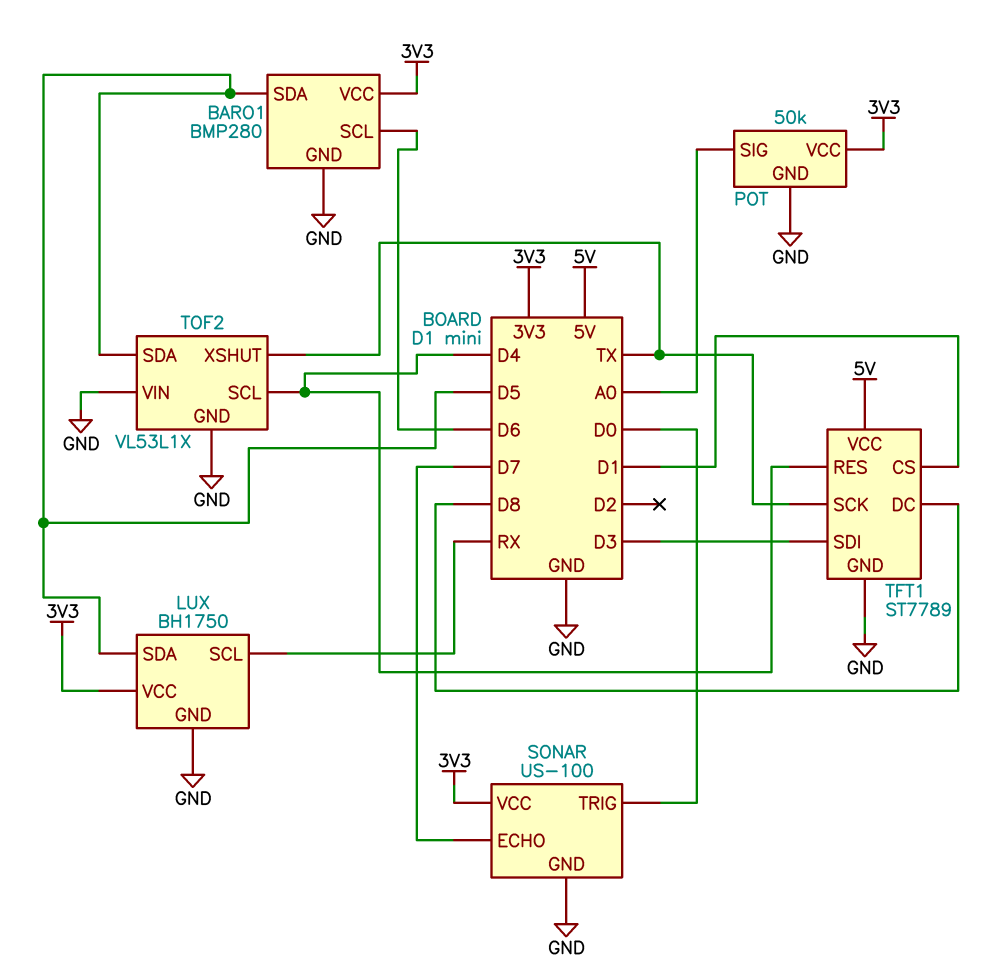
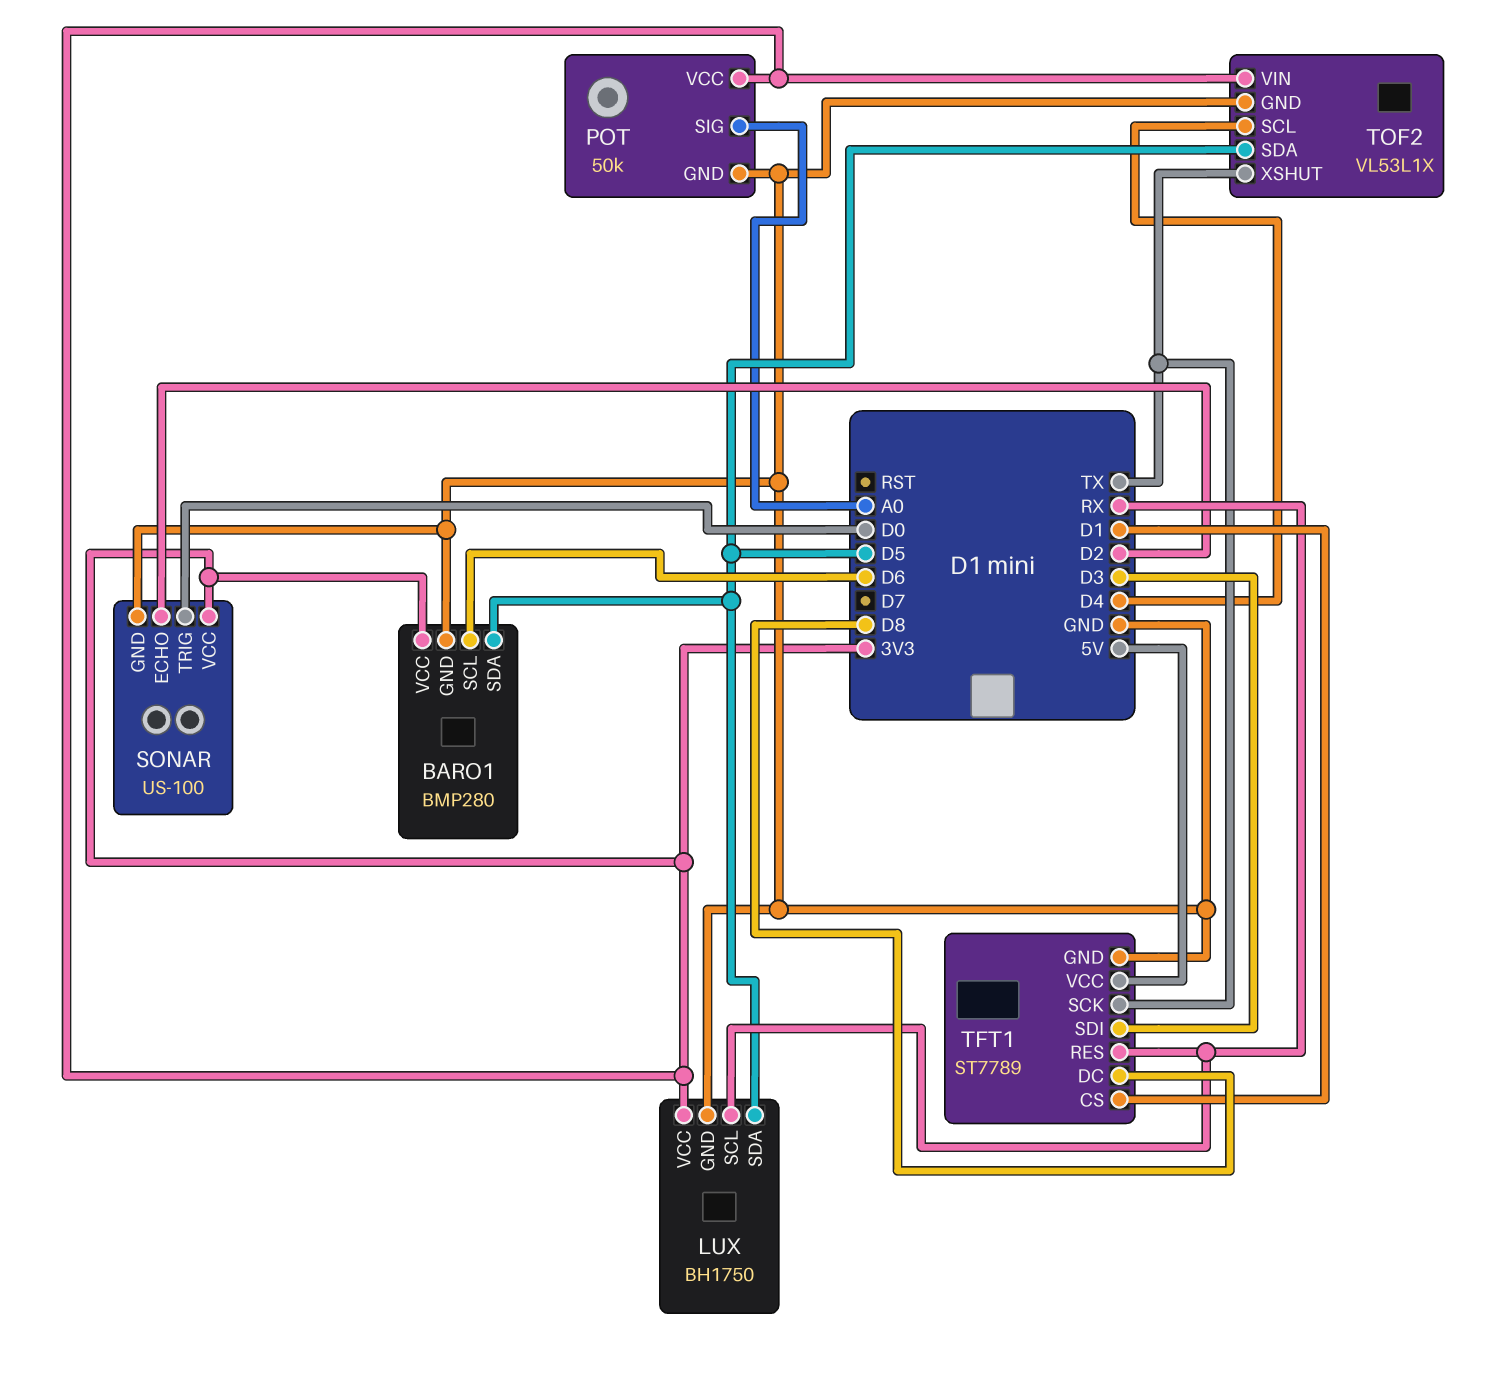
SONAR pin ECHO: D7 -> D2
TFT1 pin RES: D4 -> RX
TOF2 pin VIN: GND -> 3V3

